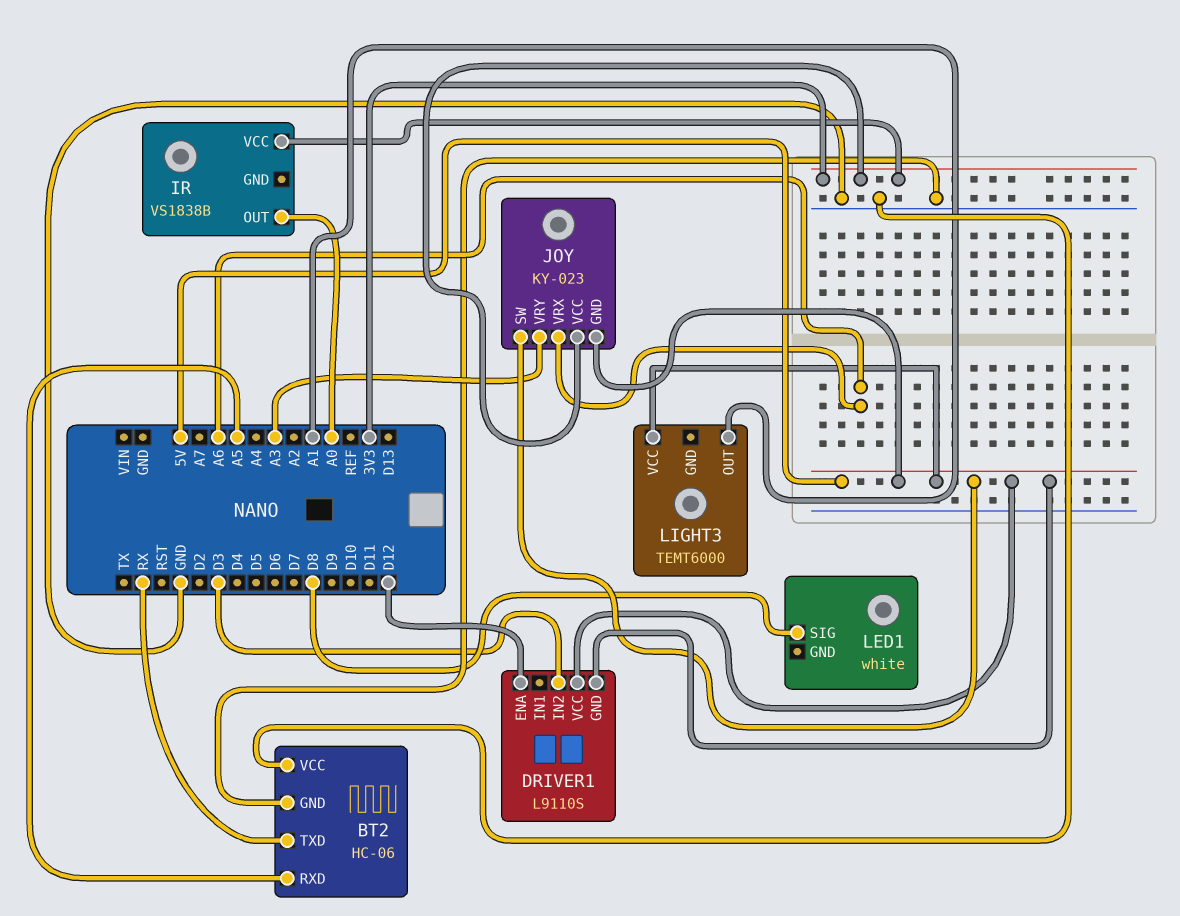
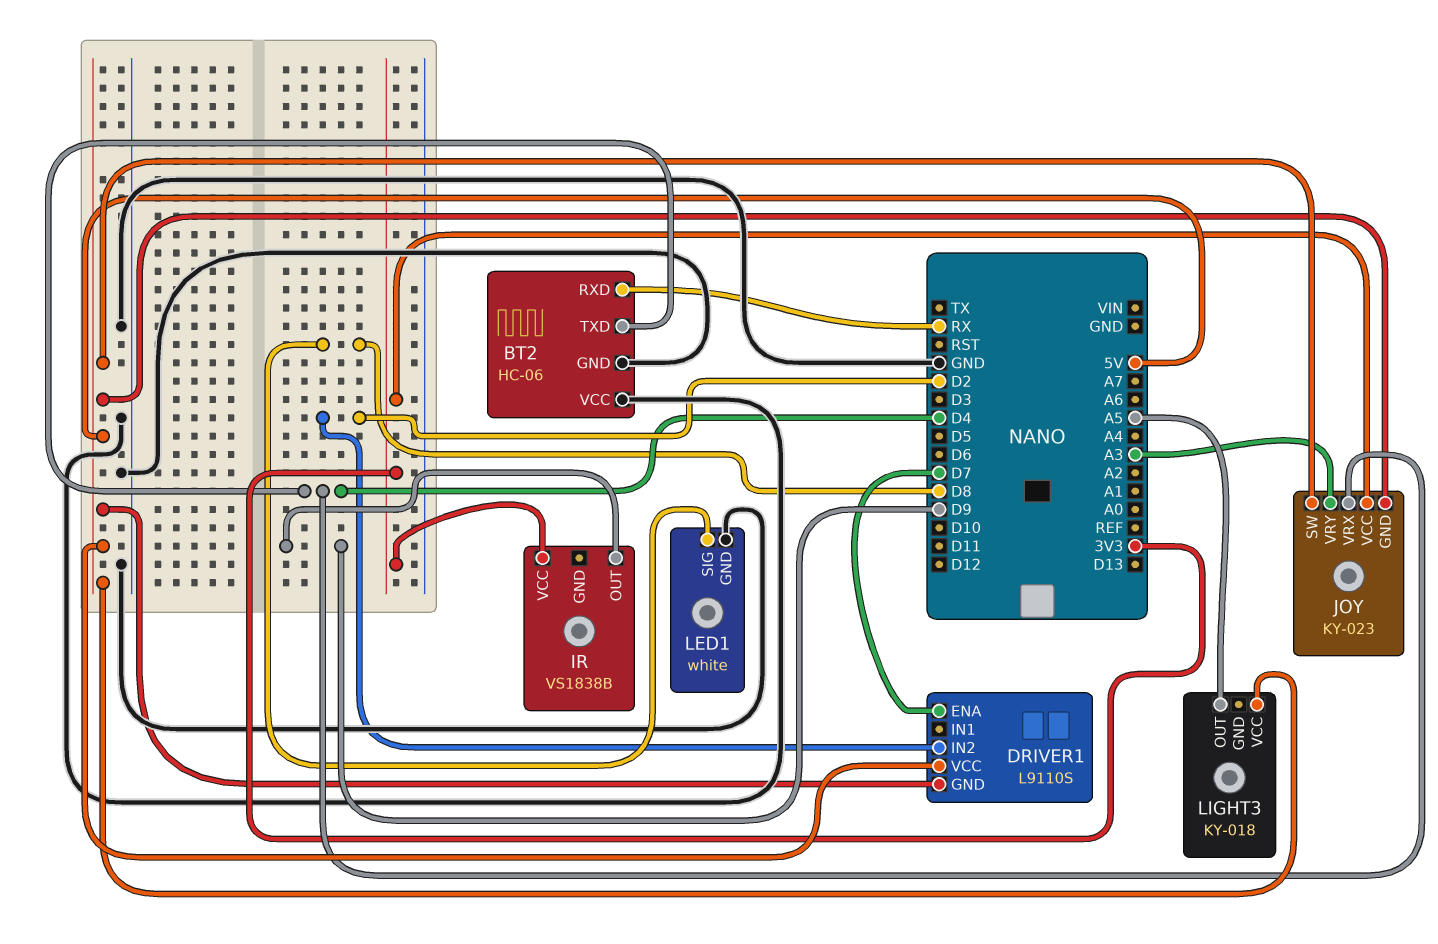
BT2 pin RXD: A5 -> RX
BT2 pin TXD: RX -> D4
DRIVER1 pin ENA: D12 -> D7
DRIVER1 pin IN2: D3 -> D2
IR pin OUT: A0 -> D9
JOY pin VRX: A6 -> D4
LED1 pin GND: none -> GND
LIGHT3: TEMT6000 -> KY-018
LIGHT3 pin OUT: A1 -> A5

